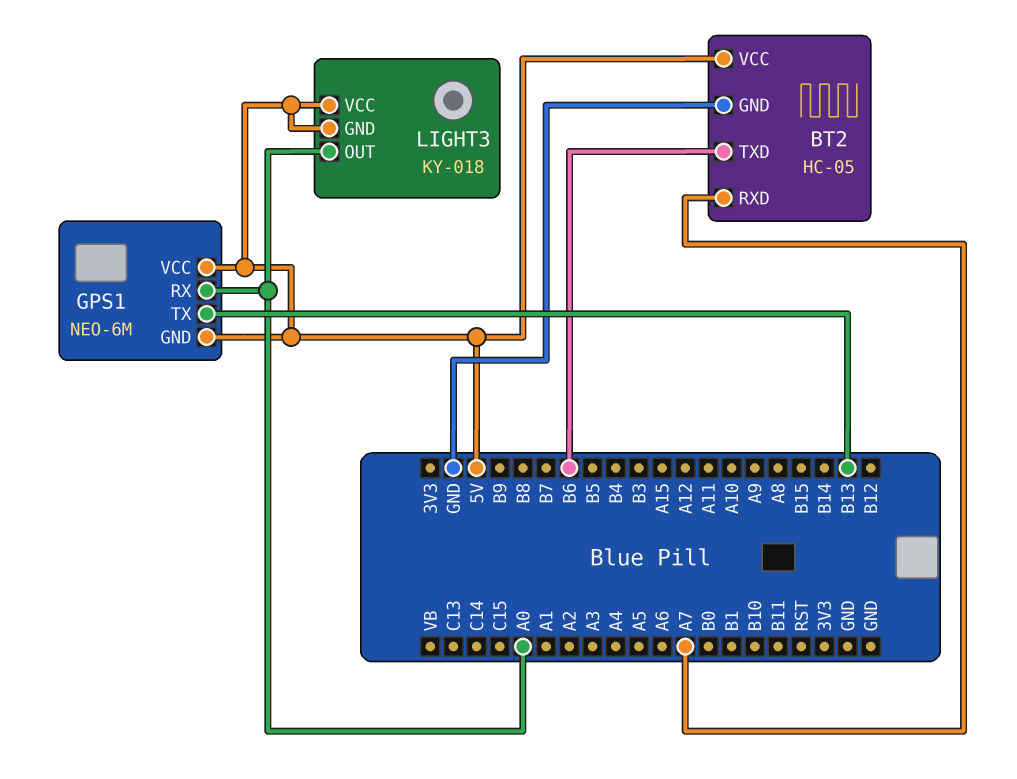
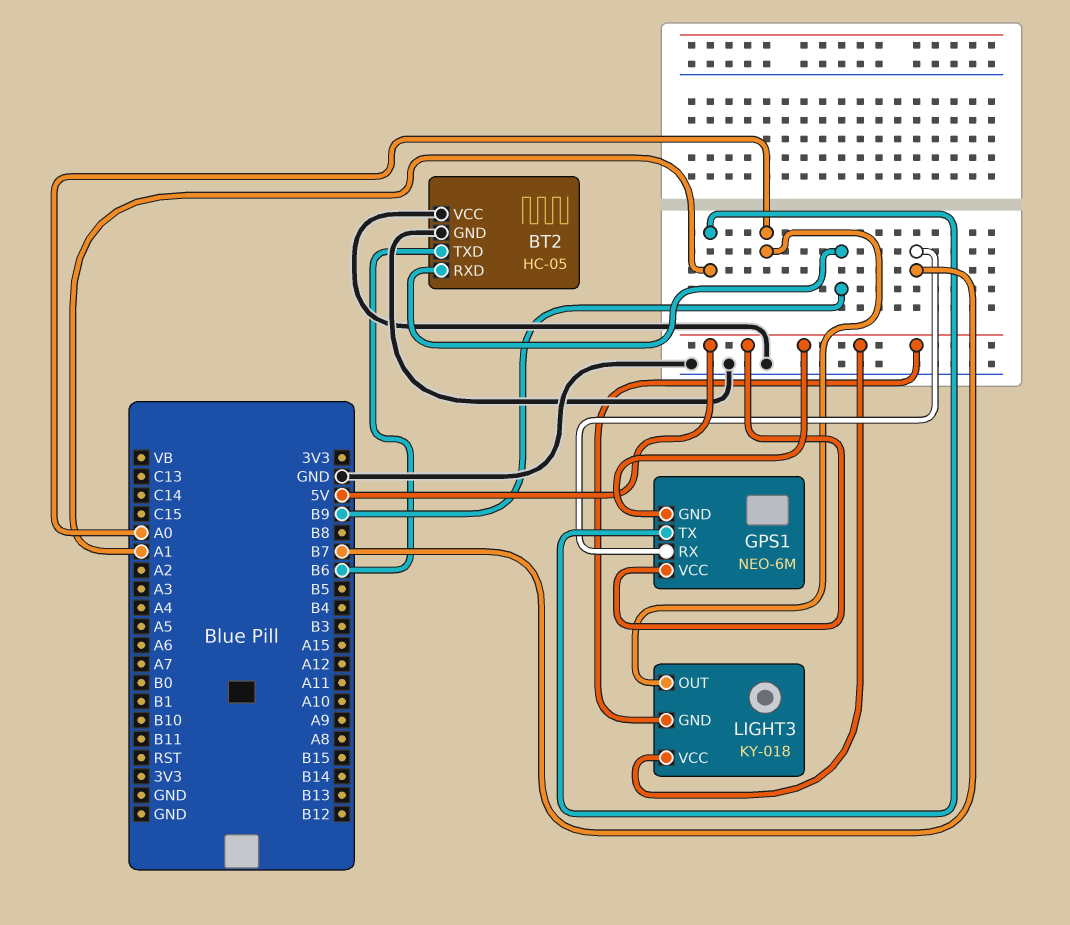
BT2 pin RXD: A7 -> B9
BT2 pin VCC: 5V -> GND
GPS1 pin RX: A0 -> B7
GPS1 pin TX: B13 -> A1

